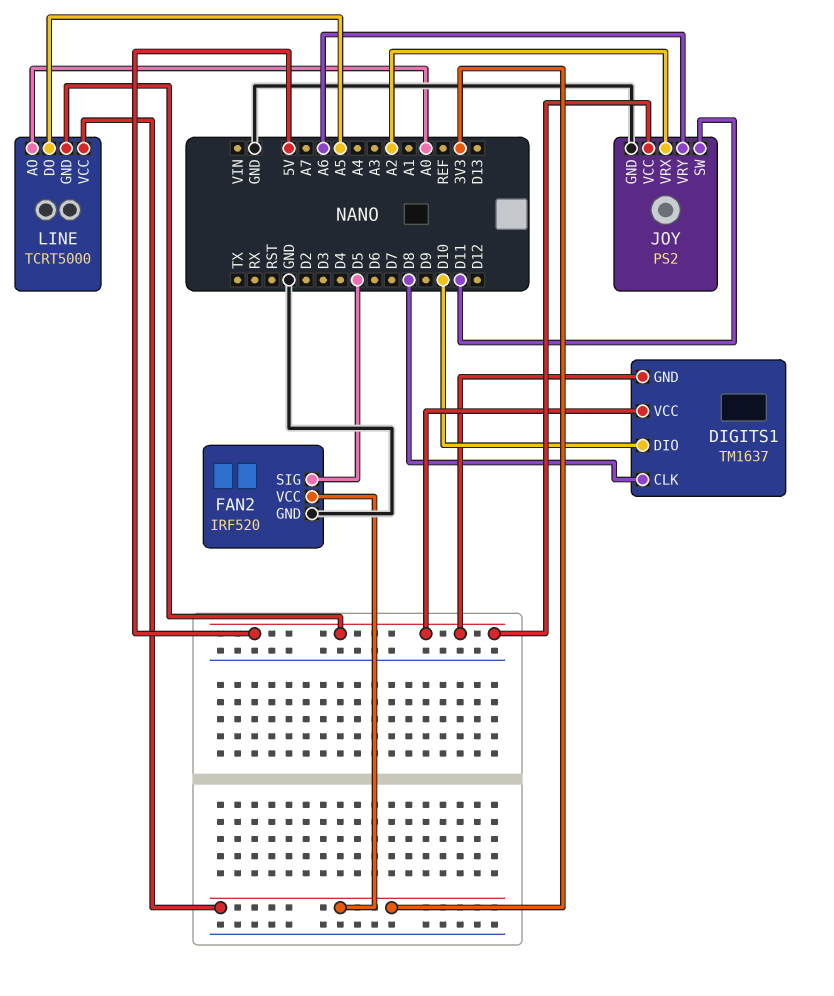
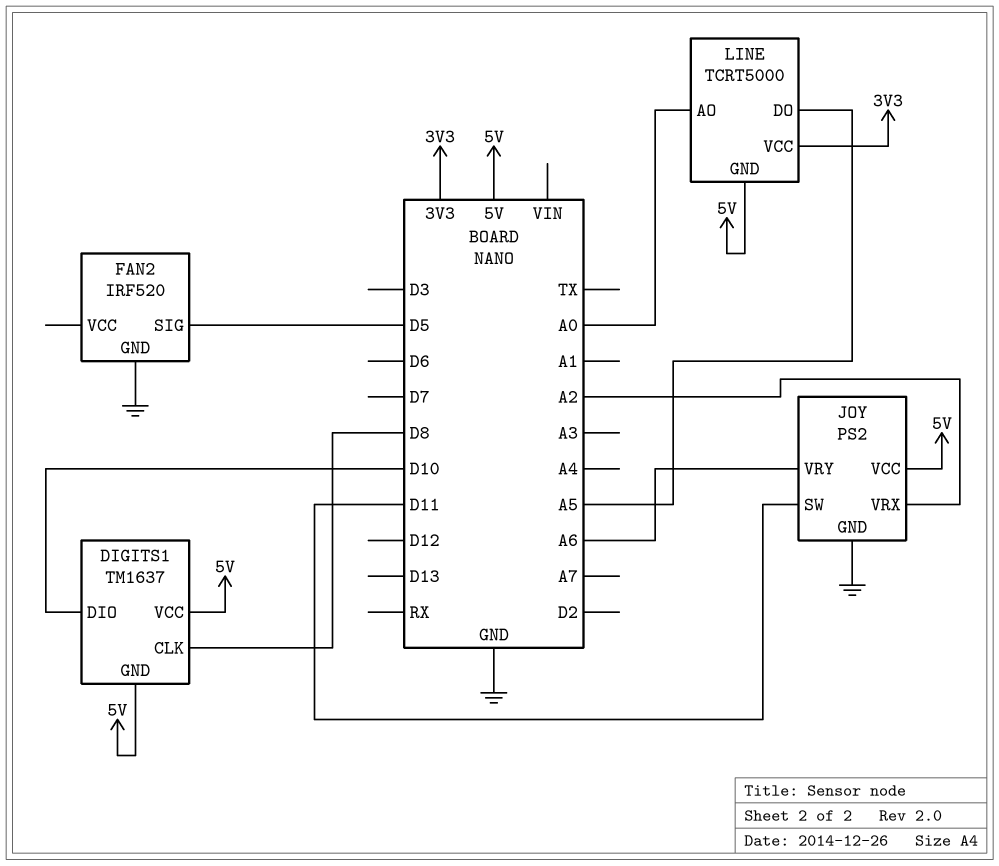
FAN2 pin VCC: 3V3 -> none

